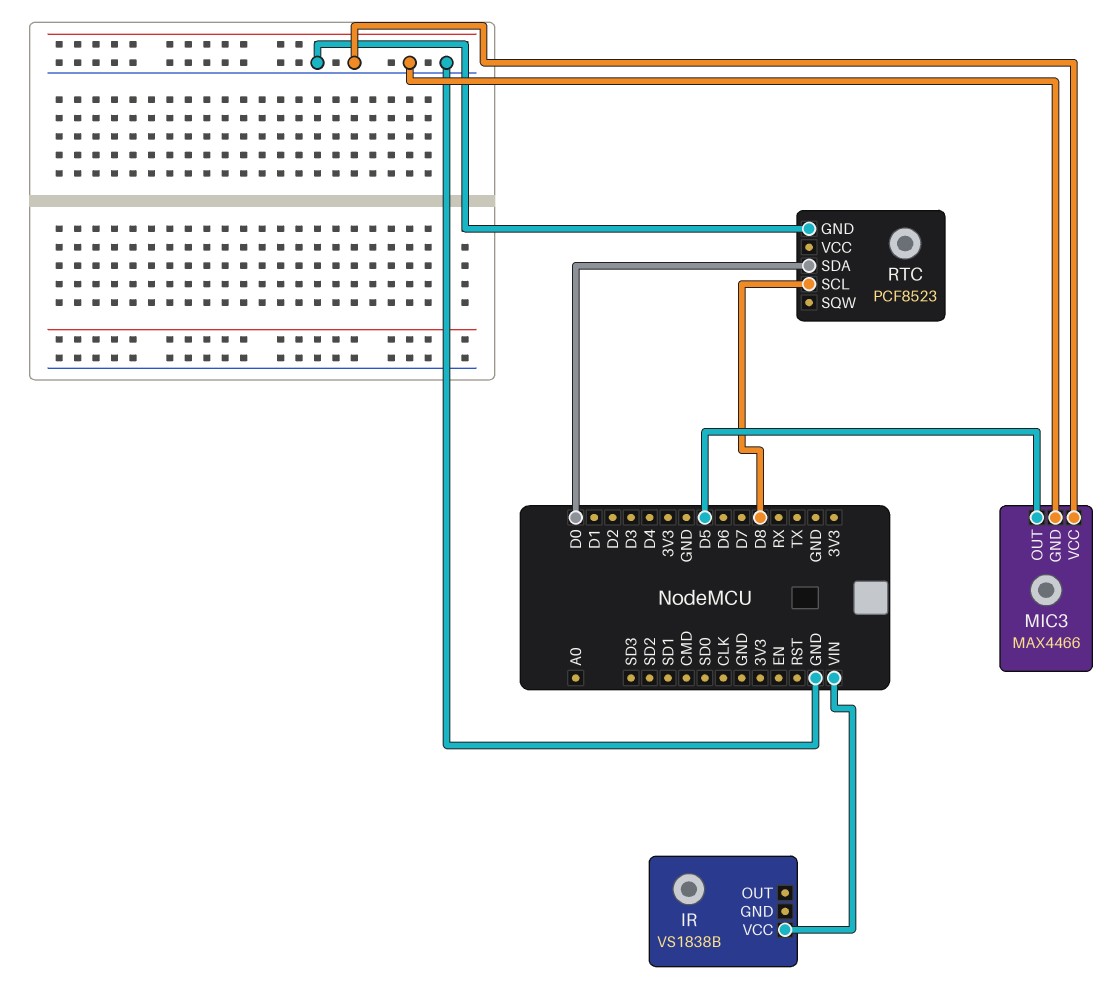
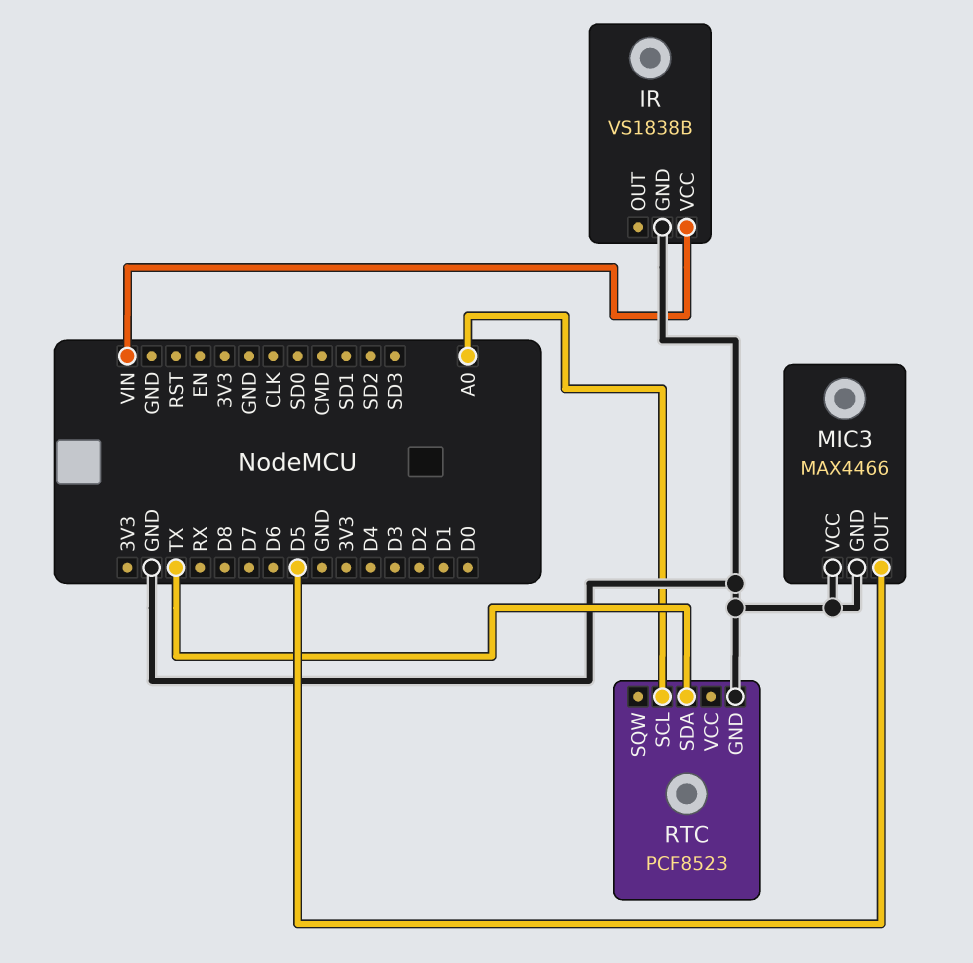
IR pin GND: none -> GND
RTC pin SCL: D8 -> A0
RTC pin SDA: D0 -> TX

